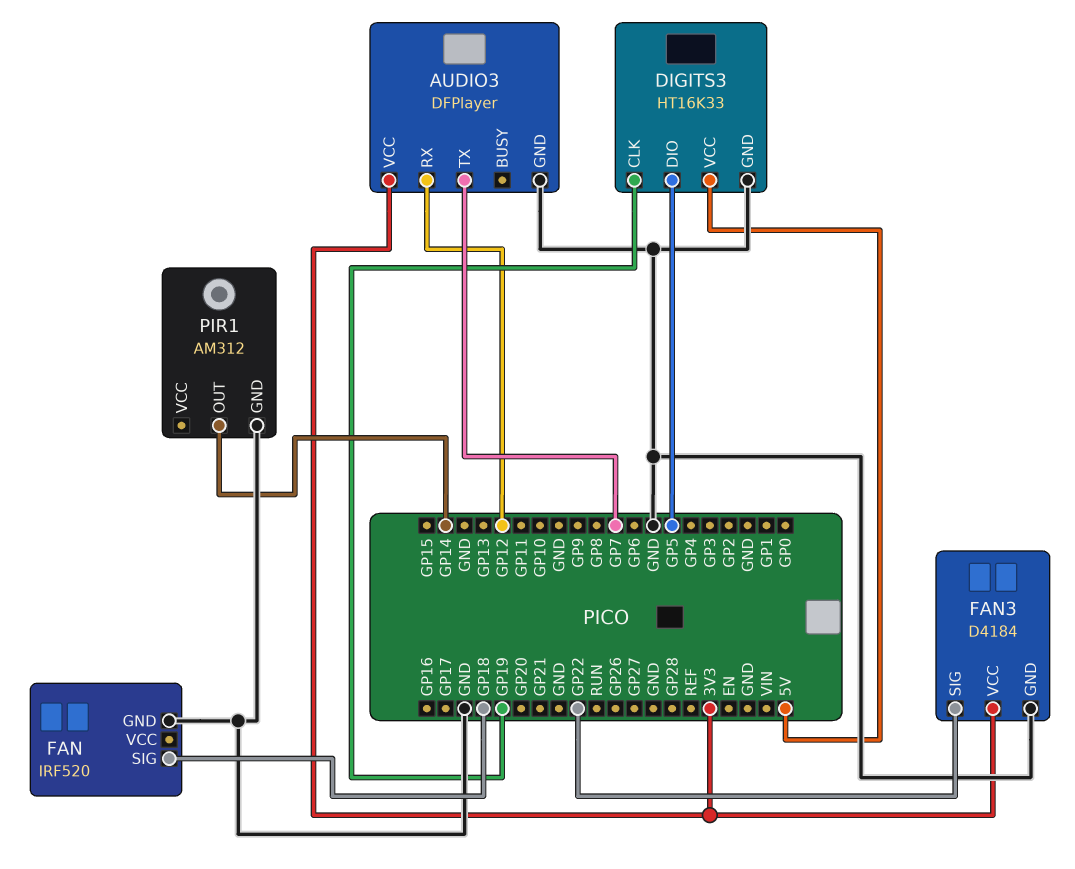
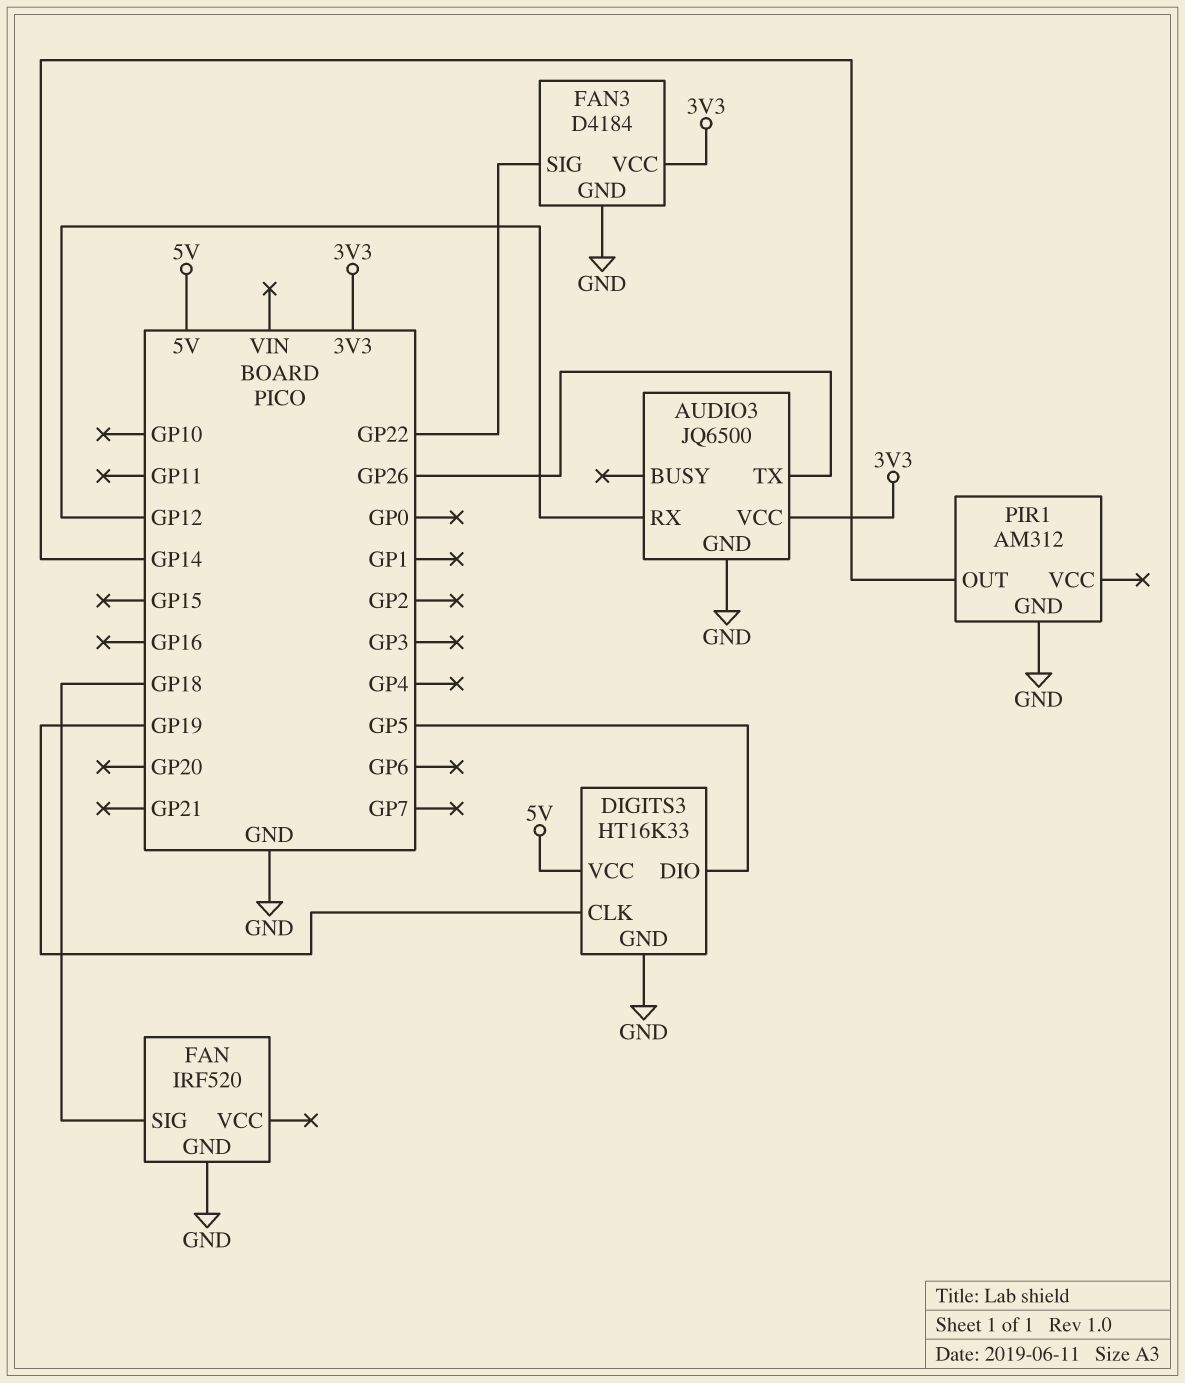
AUDIO3: DFPlayer -> JQ6500
AUDIO3 pin TX: GP7 -> GP26

